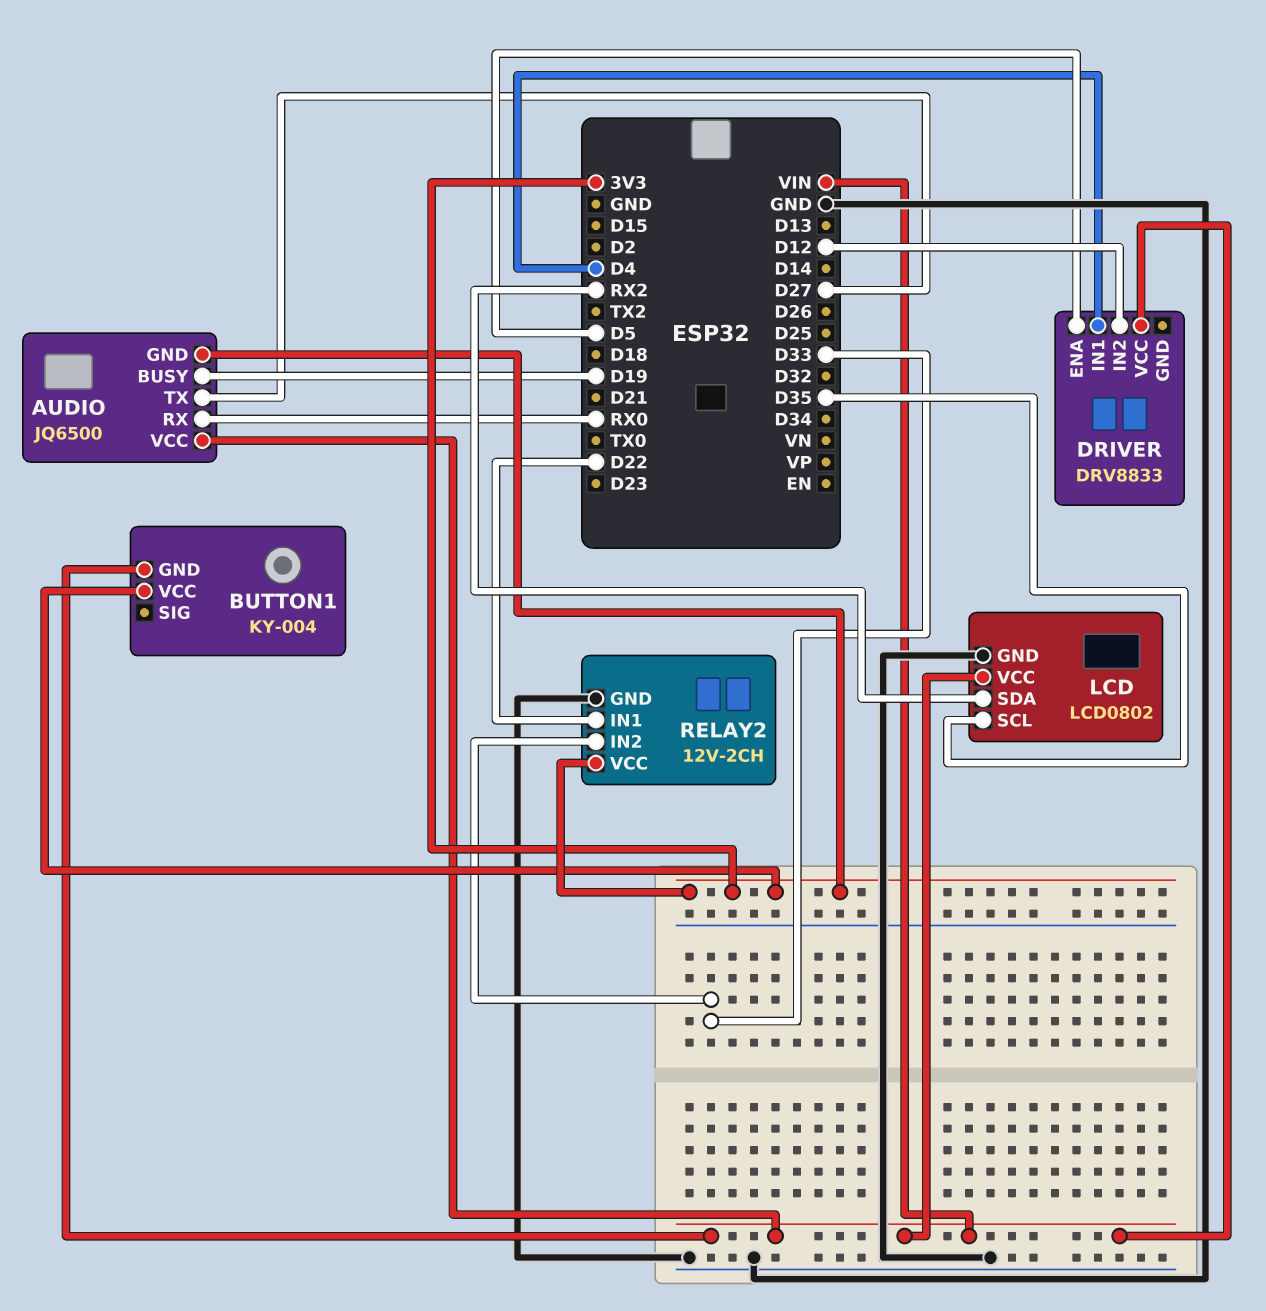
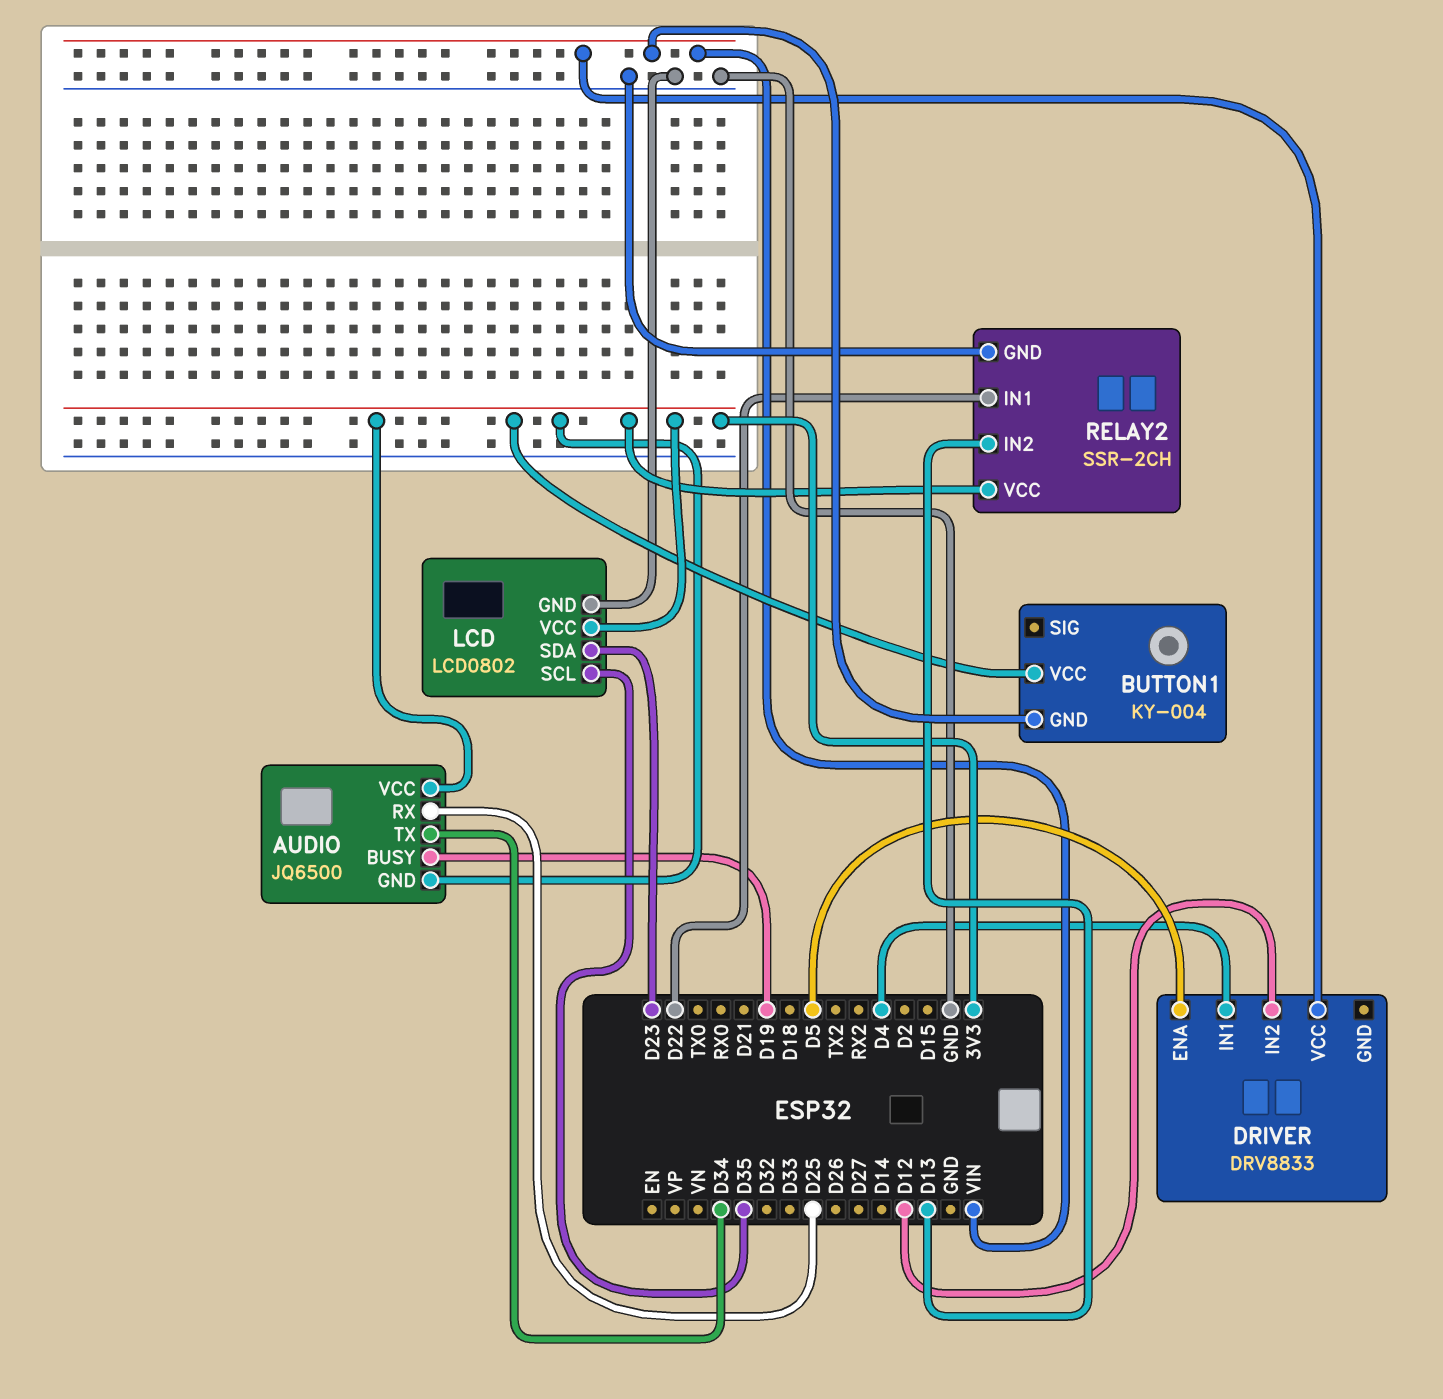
AUDIO pin RX: RX0 -> D25
AUDIO pin TX: D27 -> D34
AUDIO pin VCC: VIN -> 3V3
LCD pin SDA: RX2 -> D23
LCD pin VCC: VIN -> 3V3
RELAY2: 12V-2CH -> SSR-2CH
RELAY2 pin IN2: D33 -> D13

